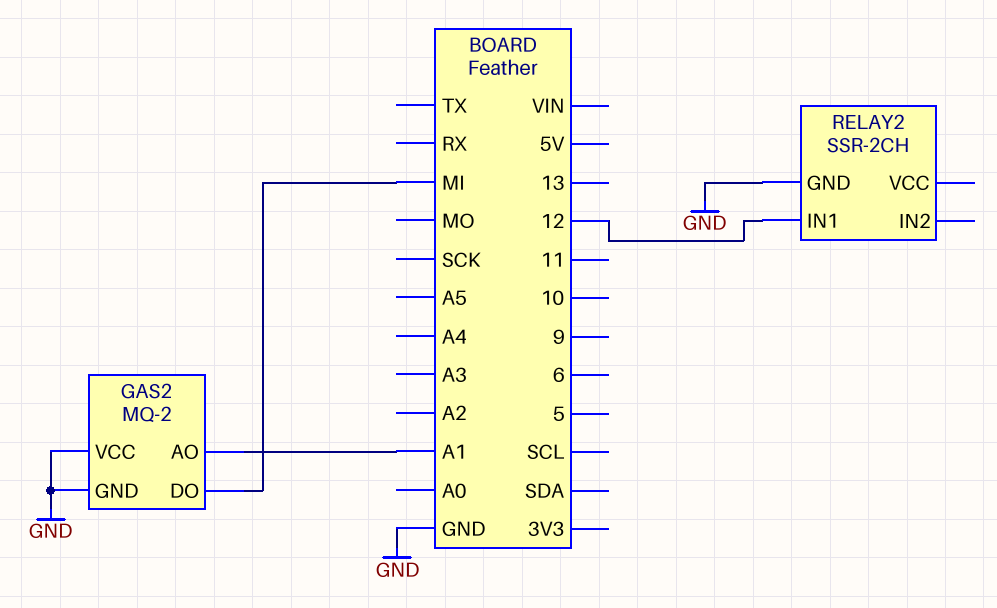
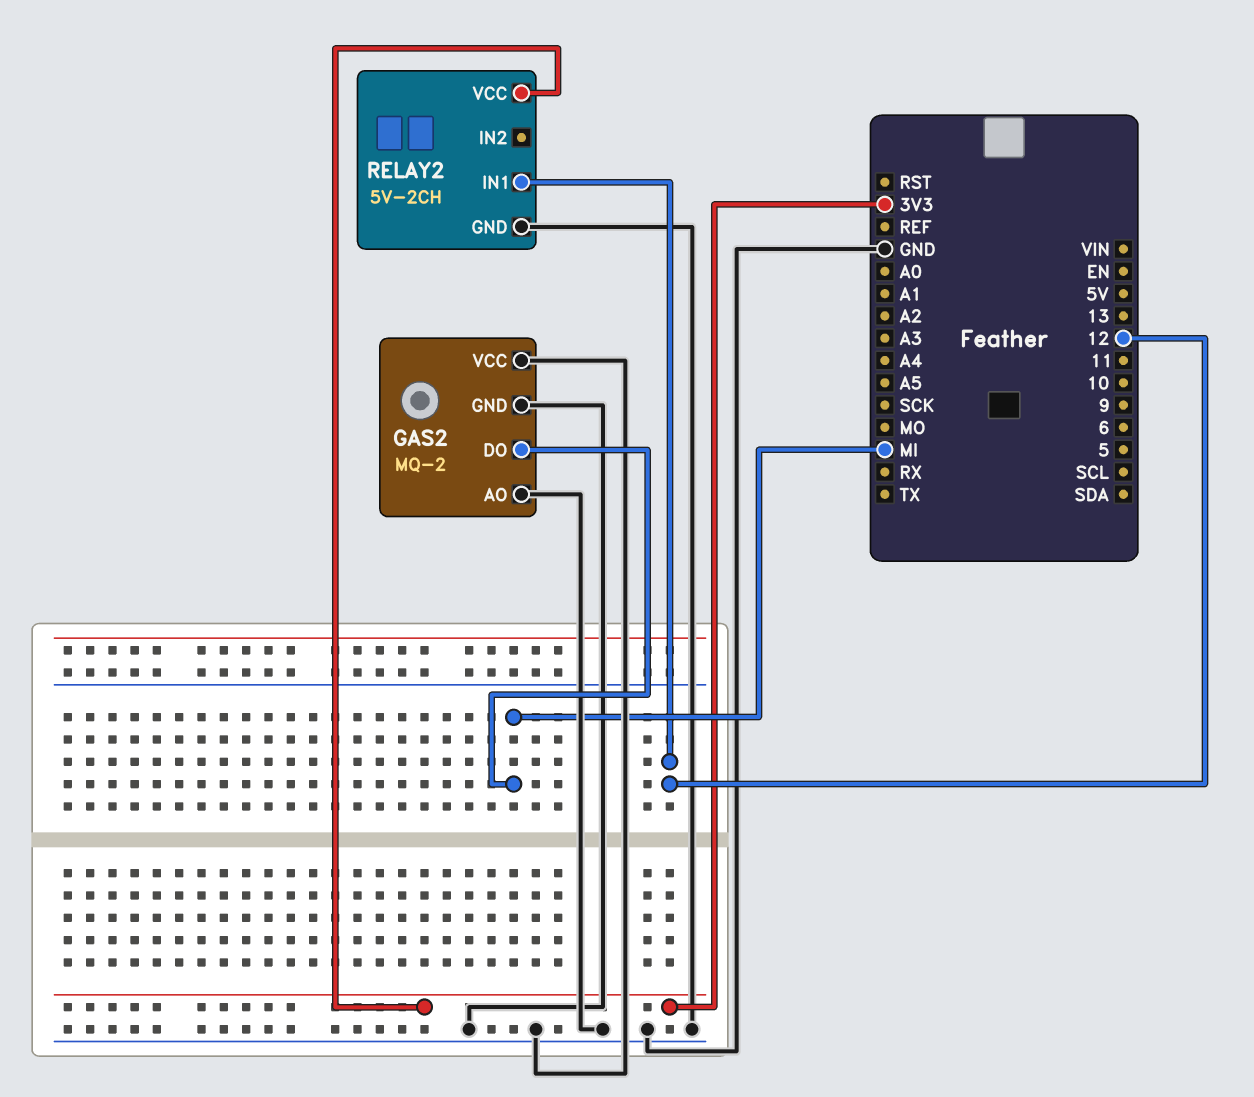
GAS2 pin AO: A1 -> GND
RELAY2: SSR-2CH -> 5V-2CH
RELAY2 pin VCC: none -> 3V3

